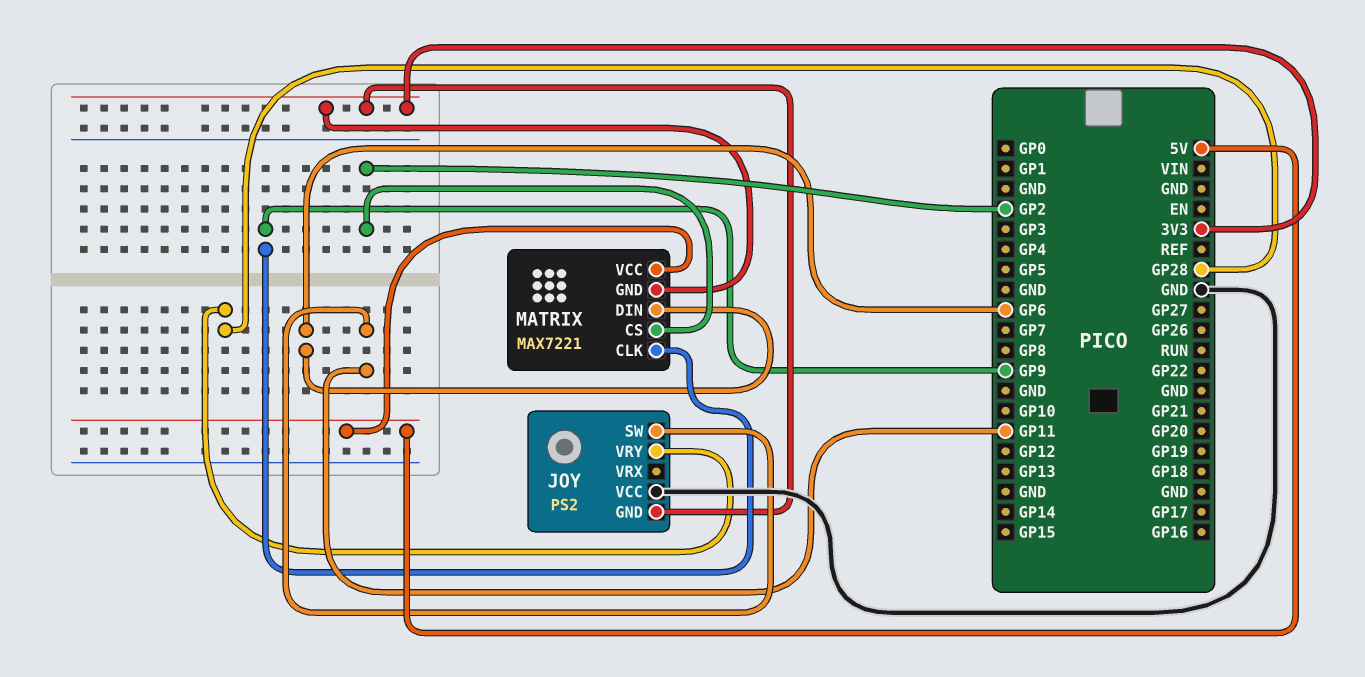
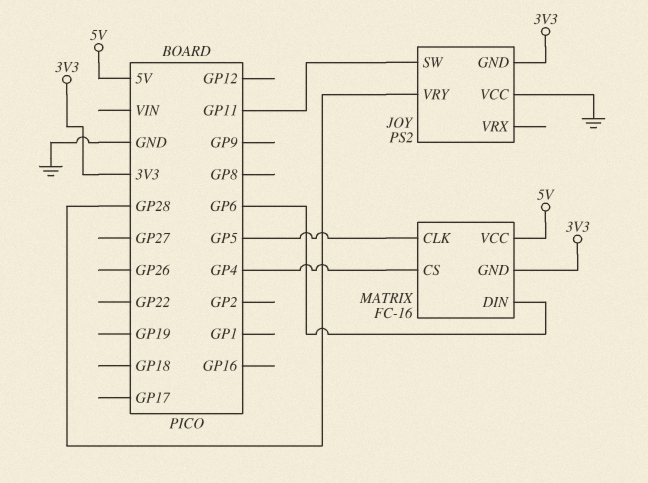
MATRIX: MAX7221 -> FC-16
MATRIX pin CLK: GP9 -> GP5
MATRIX pin CS: GP2 -> GP4

